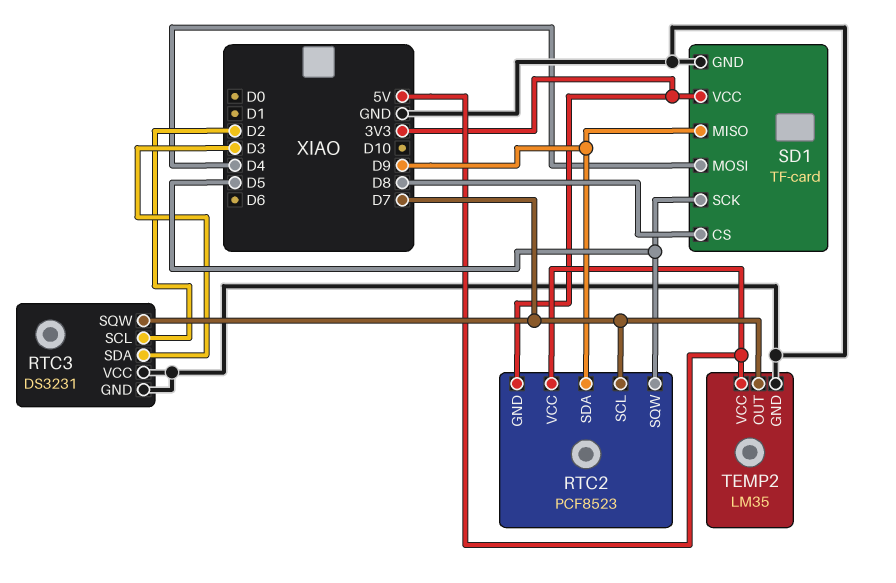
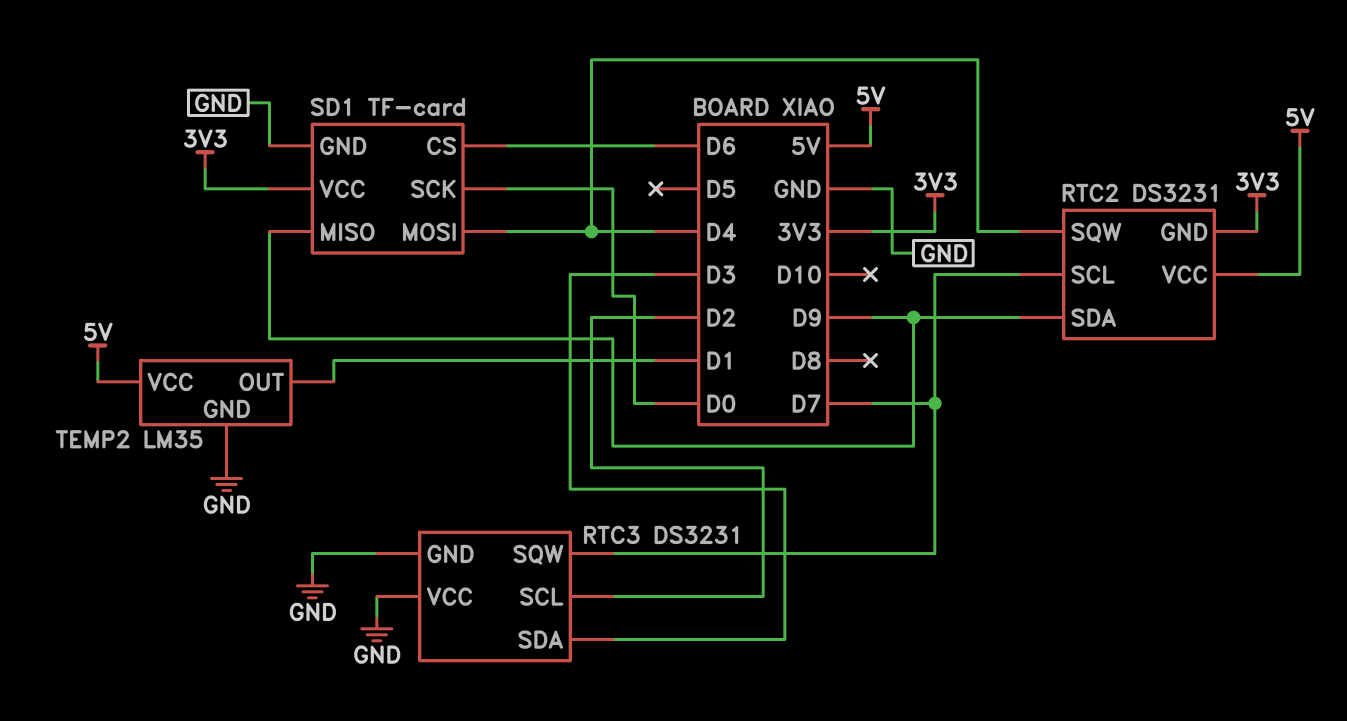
RTC2: PCF8523 -> DS3231
RTC2 pin SQW: D5 -> D4
SD1 pin CS: D8 -> D6
SD1 pin SCK: D5 -> D0
TEMP2 pin OUT: D7 -> D1

